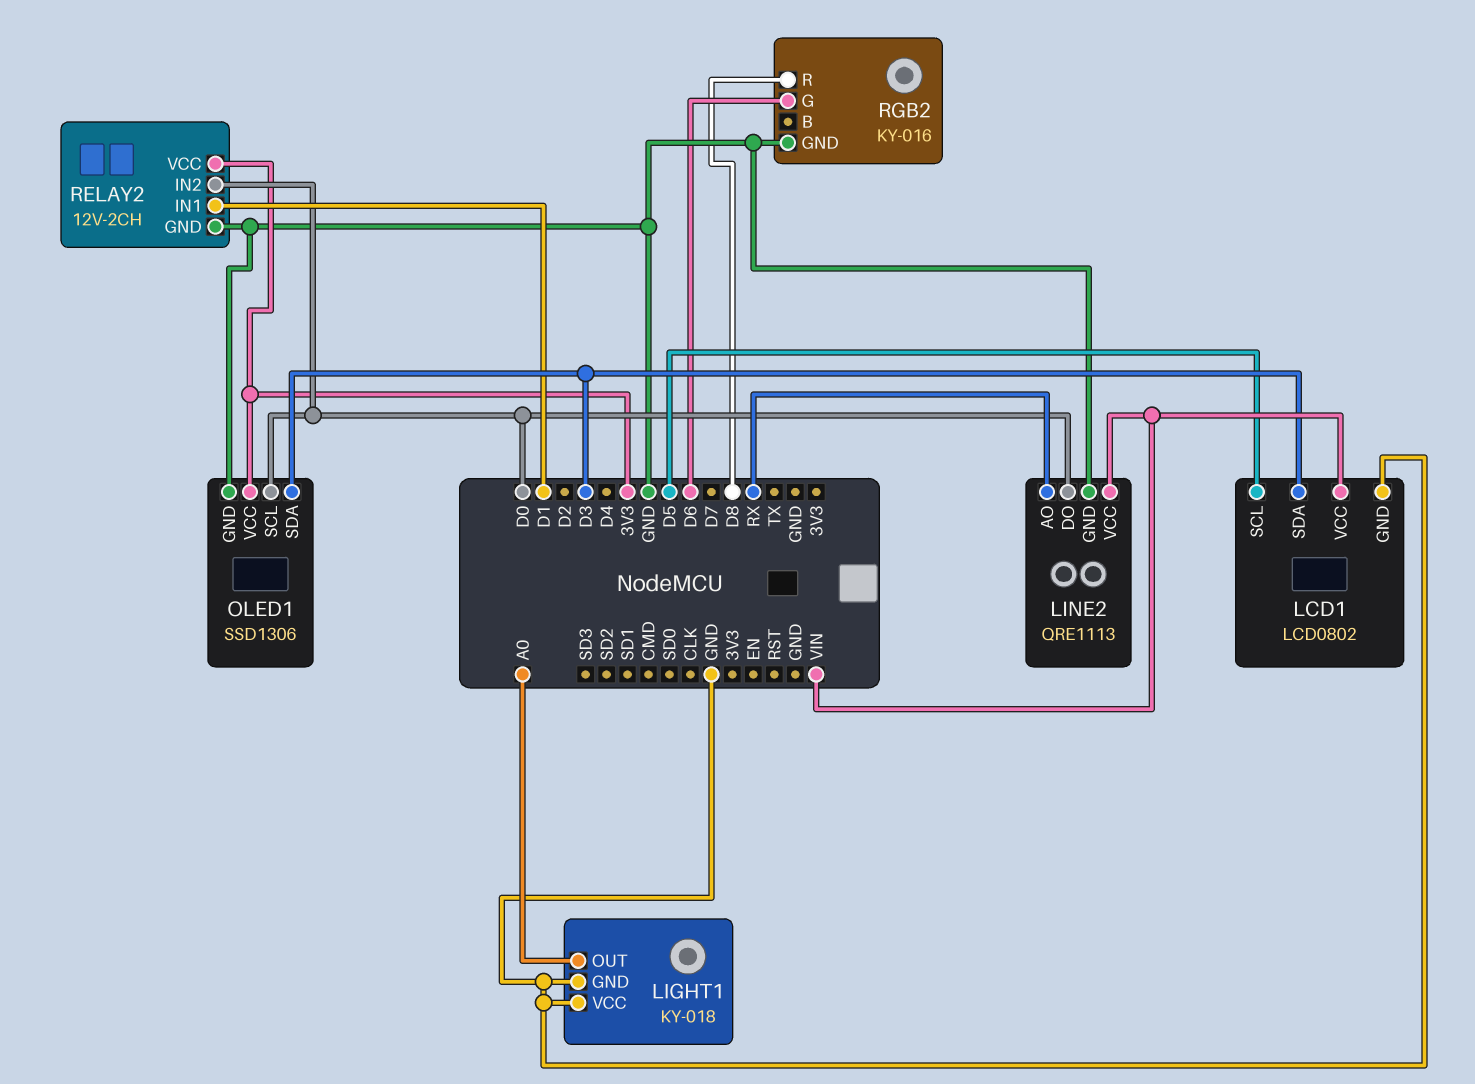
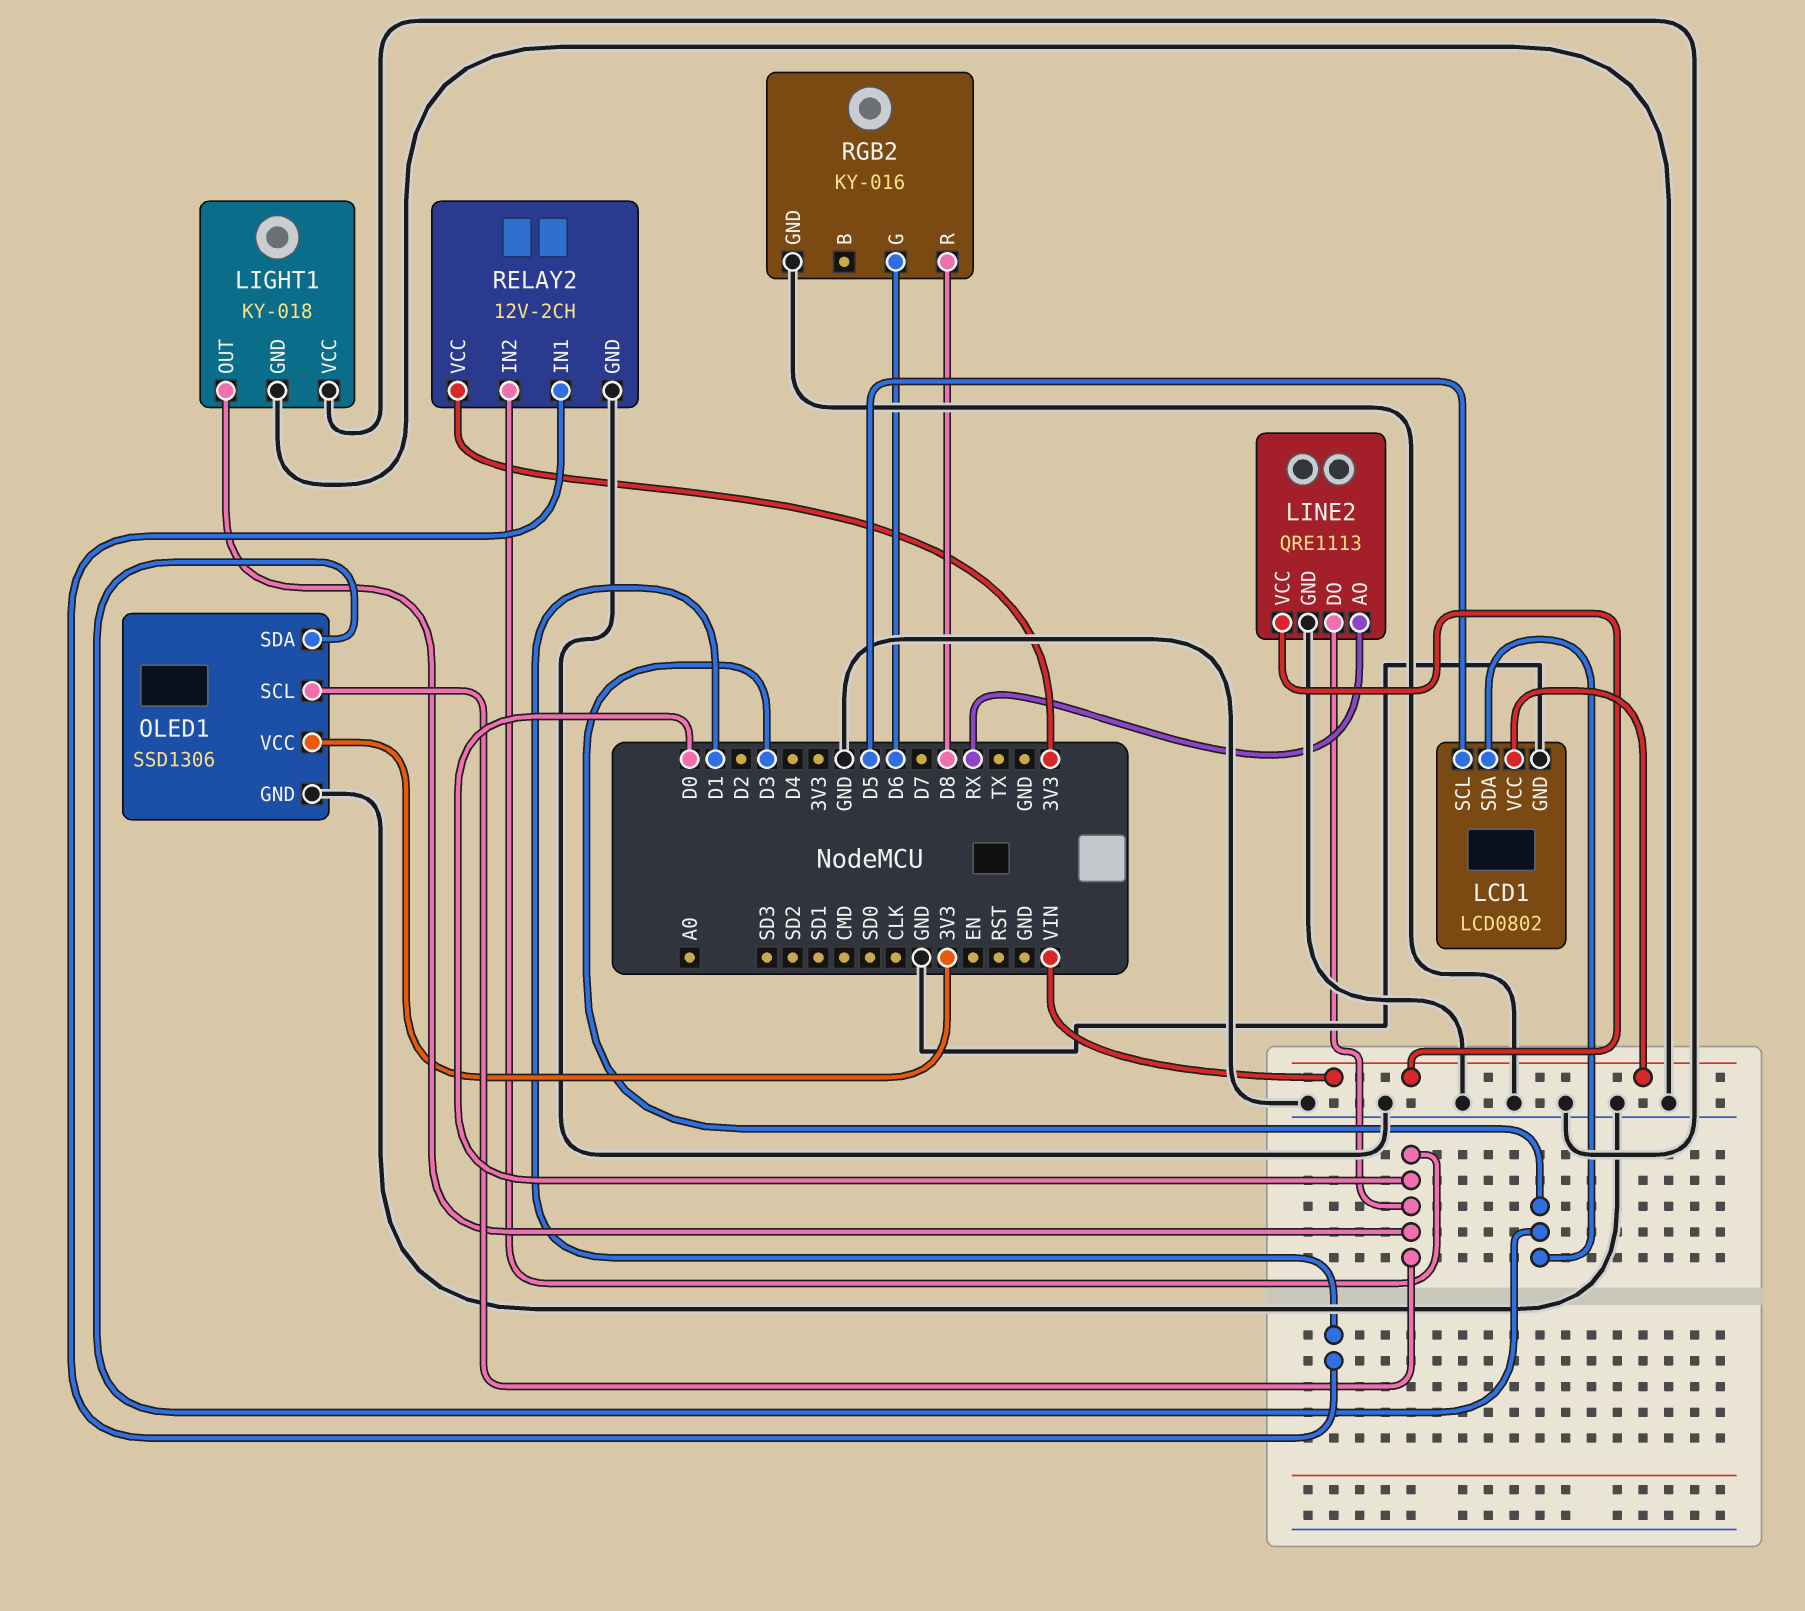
LIGHT1 pin OUT: A0 -> D0

